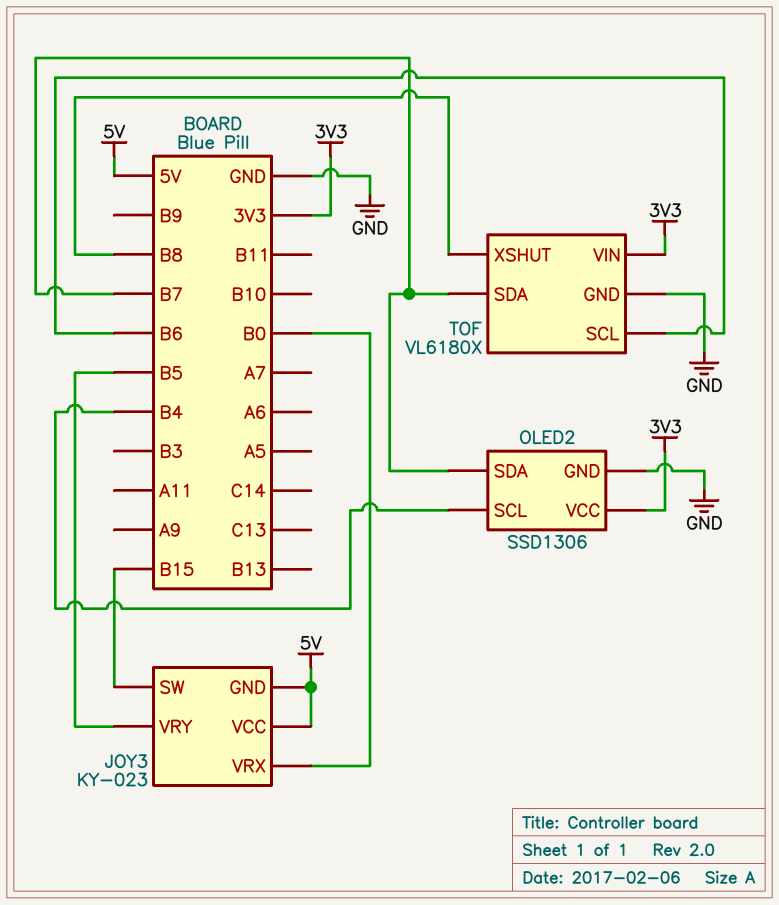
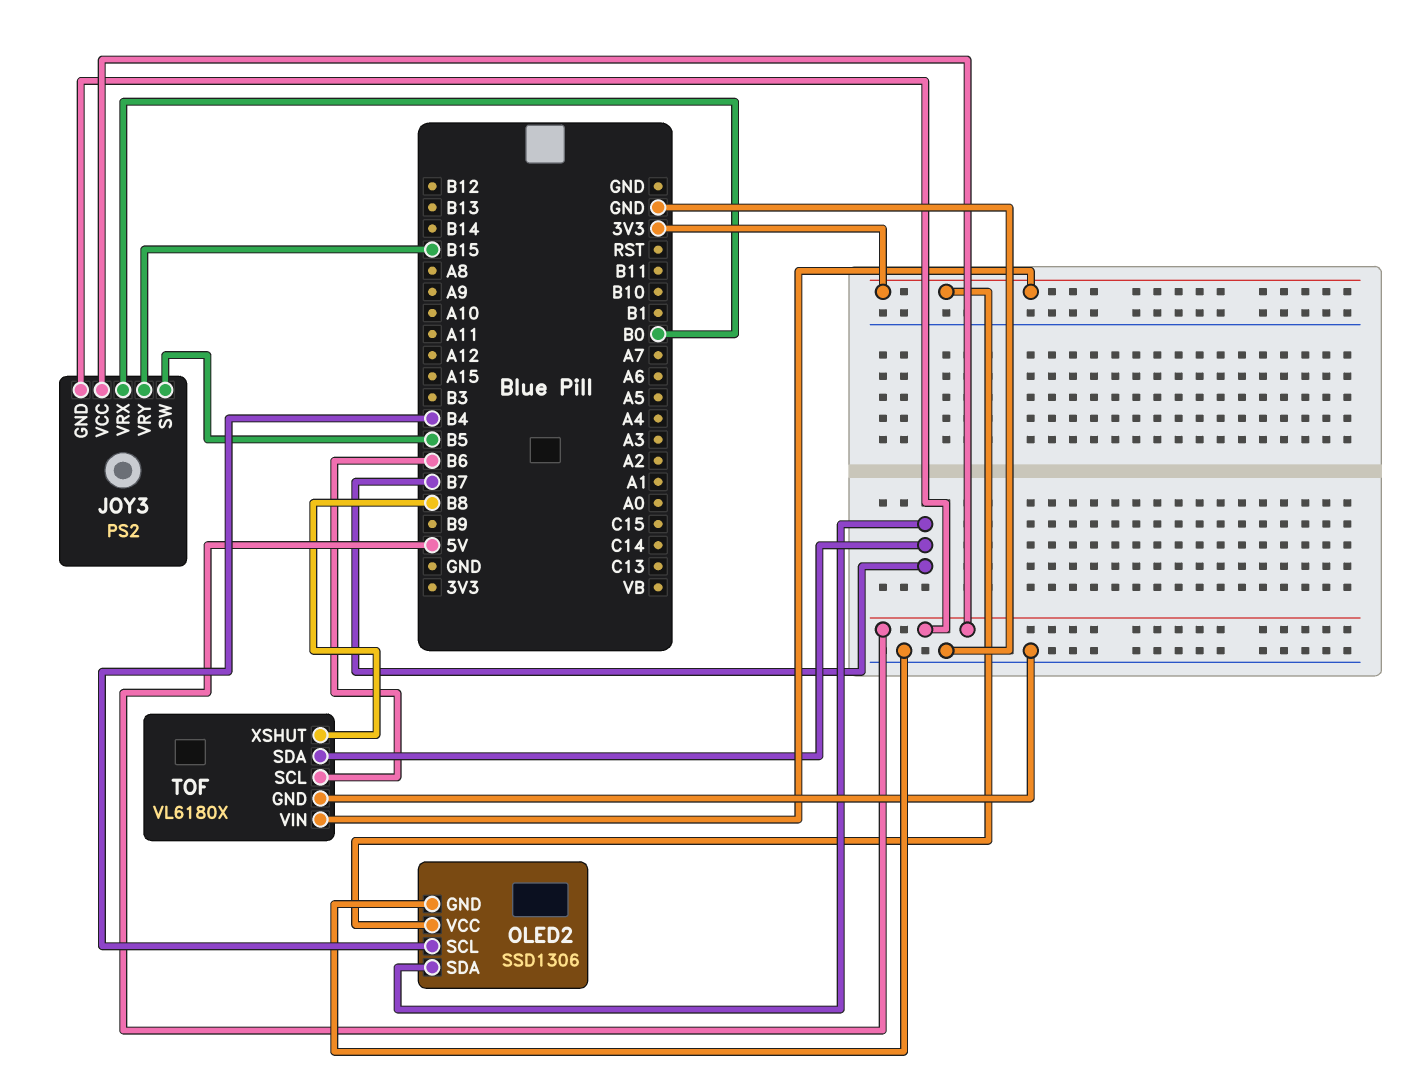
JOY3: KY-023 -> PS2
JOY3 pin SW: B15 -> B5
JOY3 pin VRY: B5 -> B15

